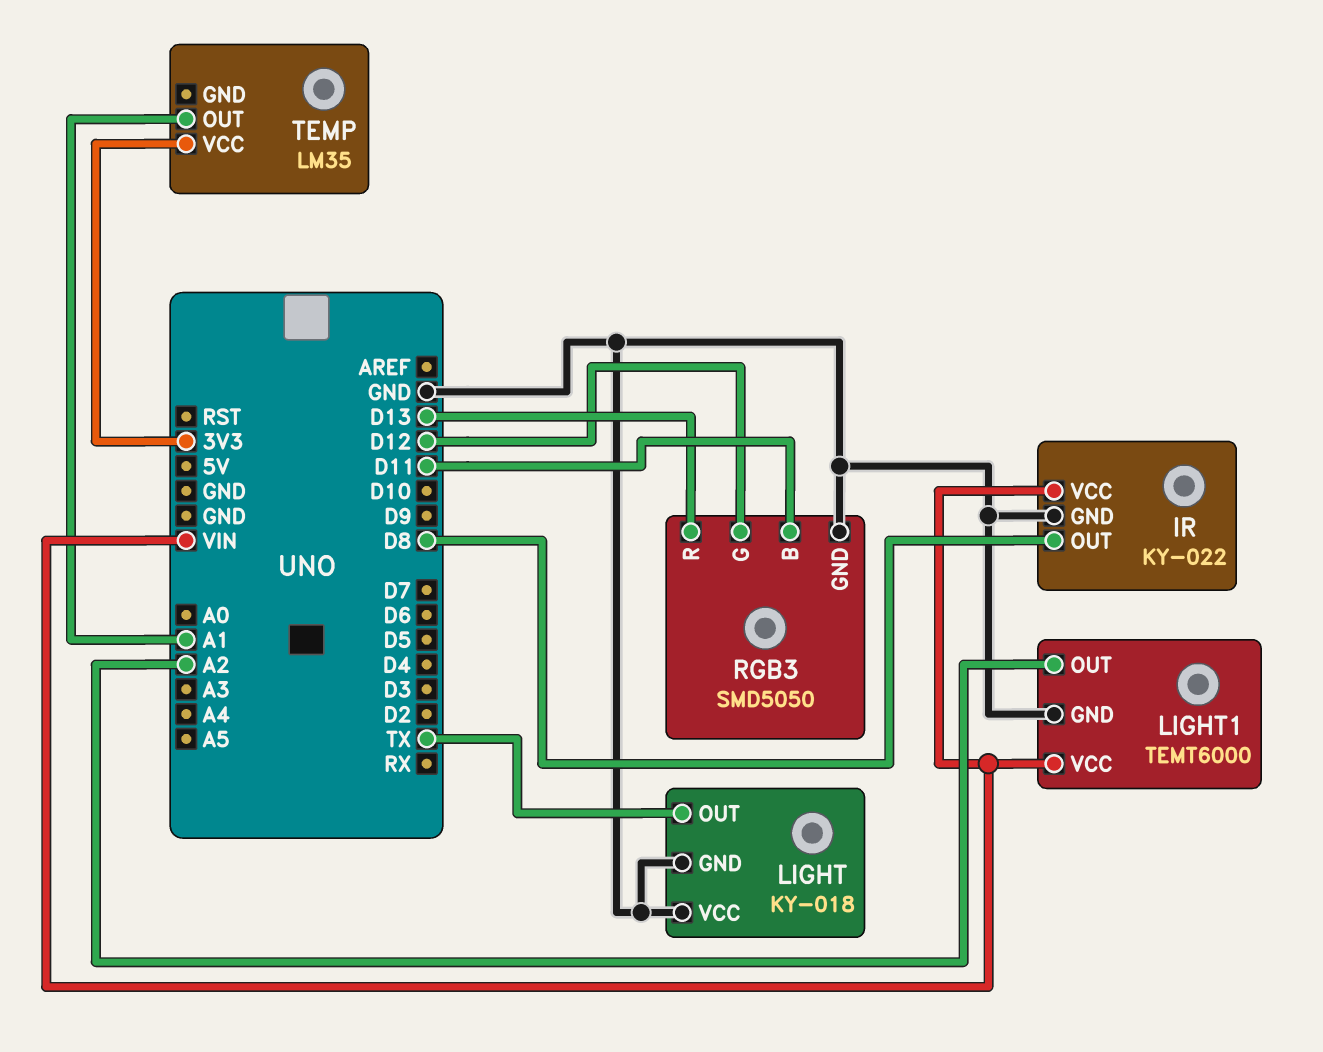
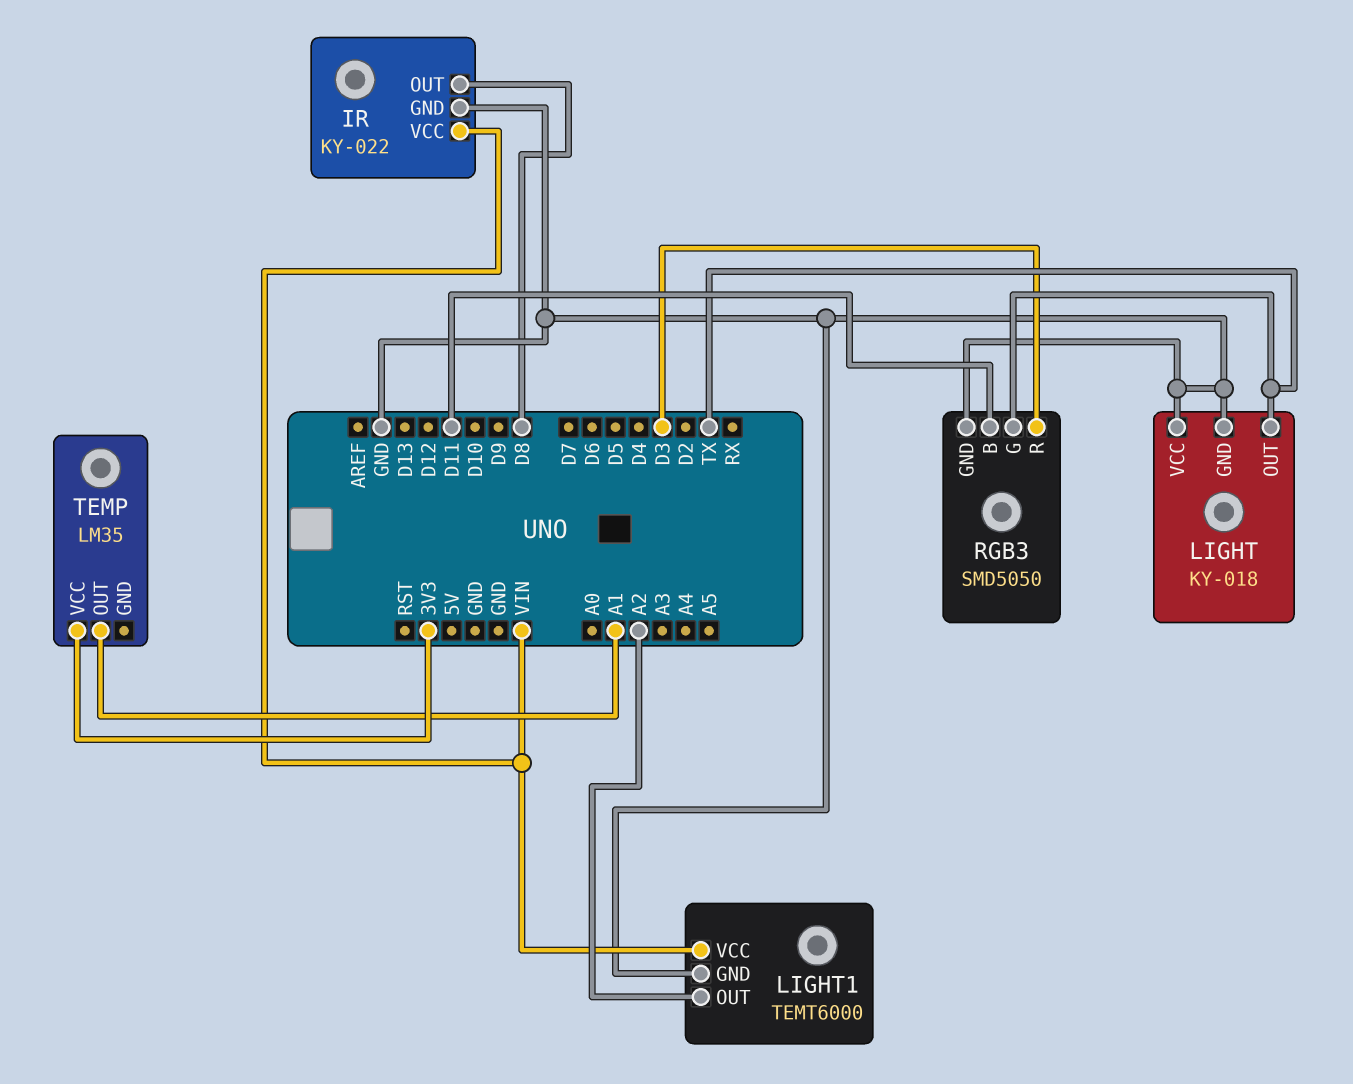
RGB3 pin G: D12 -> TX
RGB3 pin R: D13 -> D3

